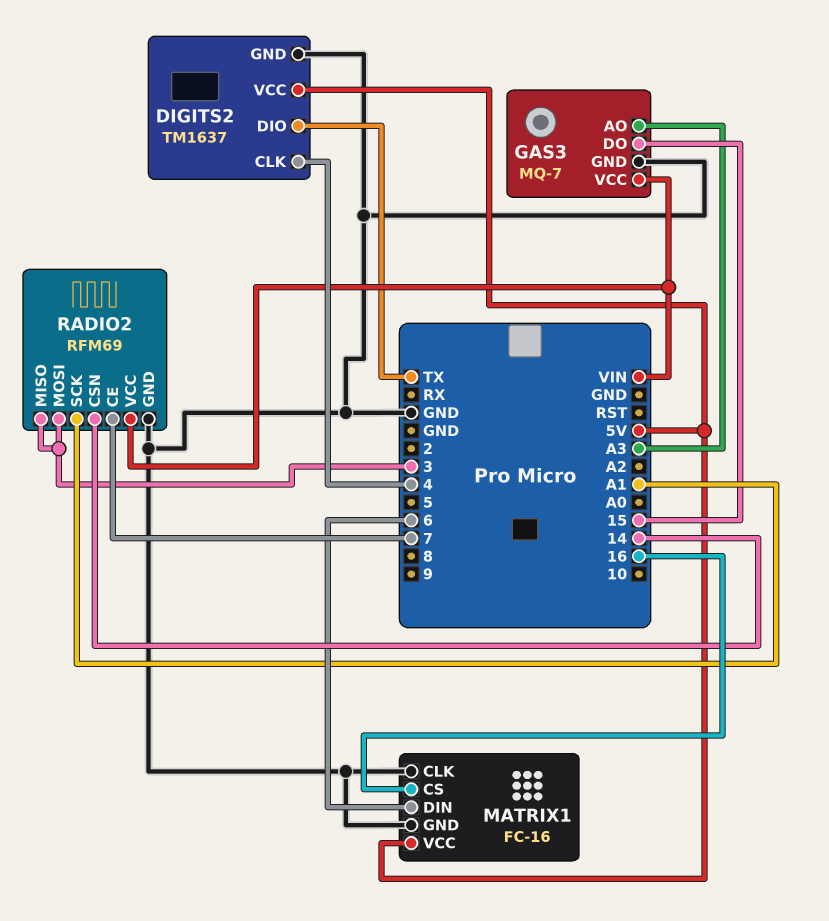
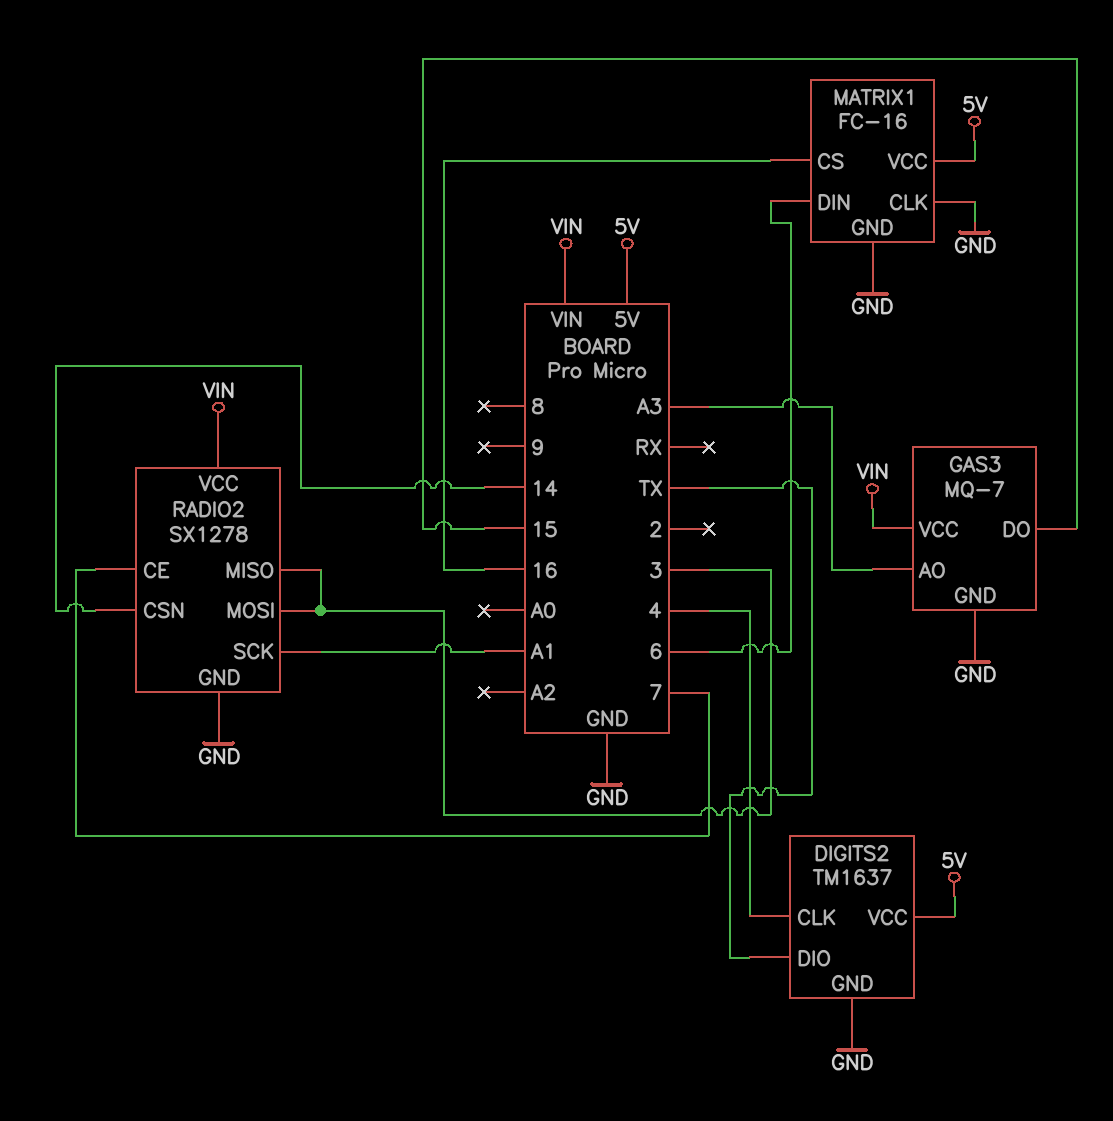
RADIO2: RFM69 -> SX1278

